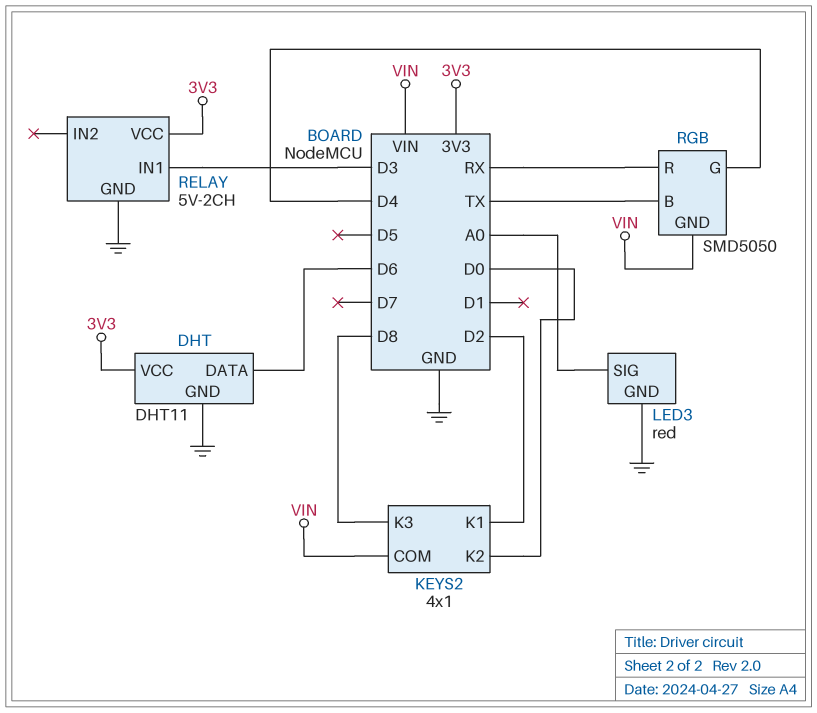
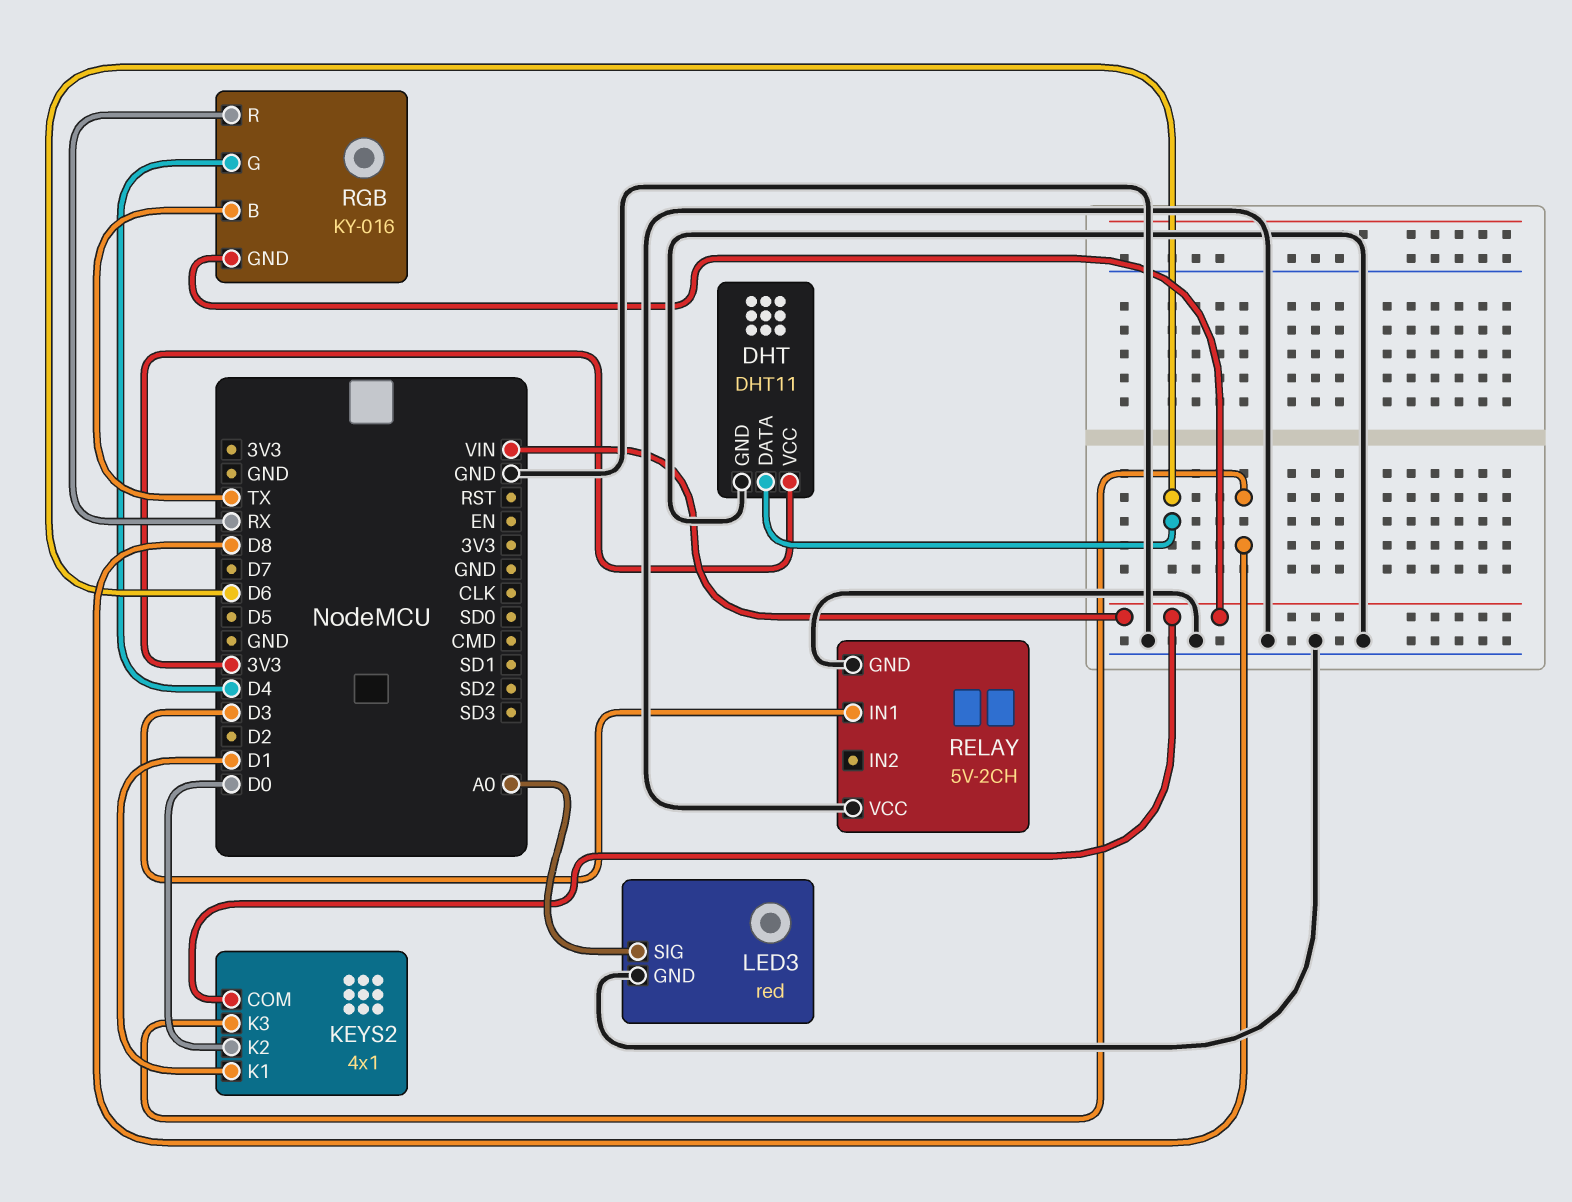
KEYS2 pin K1: D2 -> D1
RELAY pin VCC: 3V3 -> GND
RGB: SMD5050 -> KY-016

